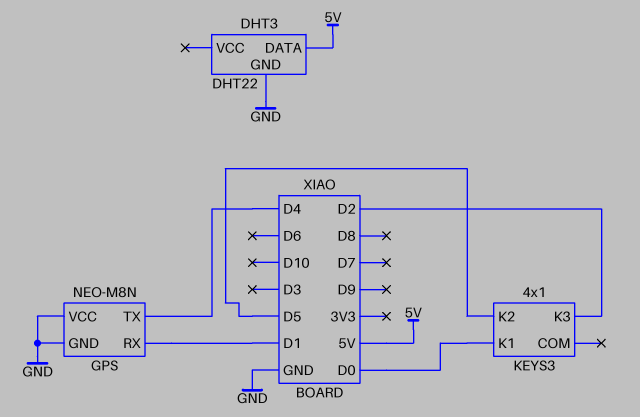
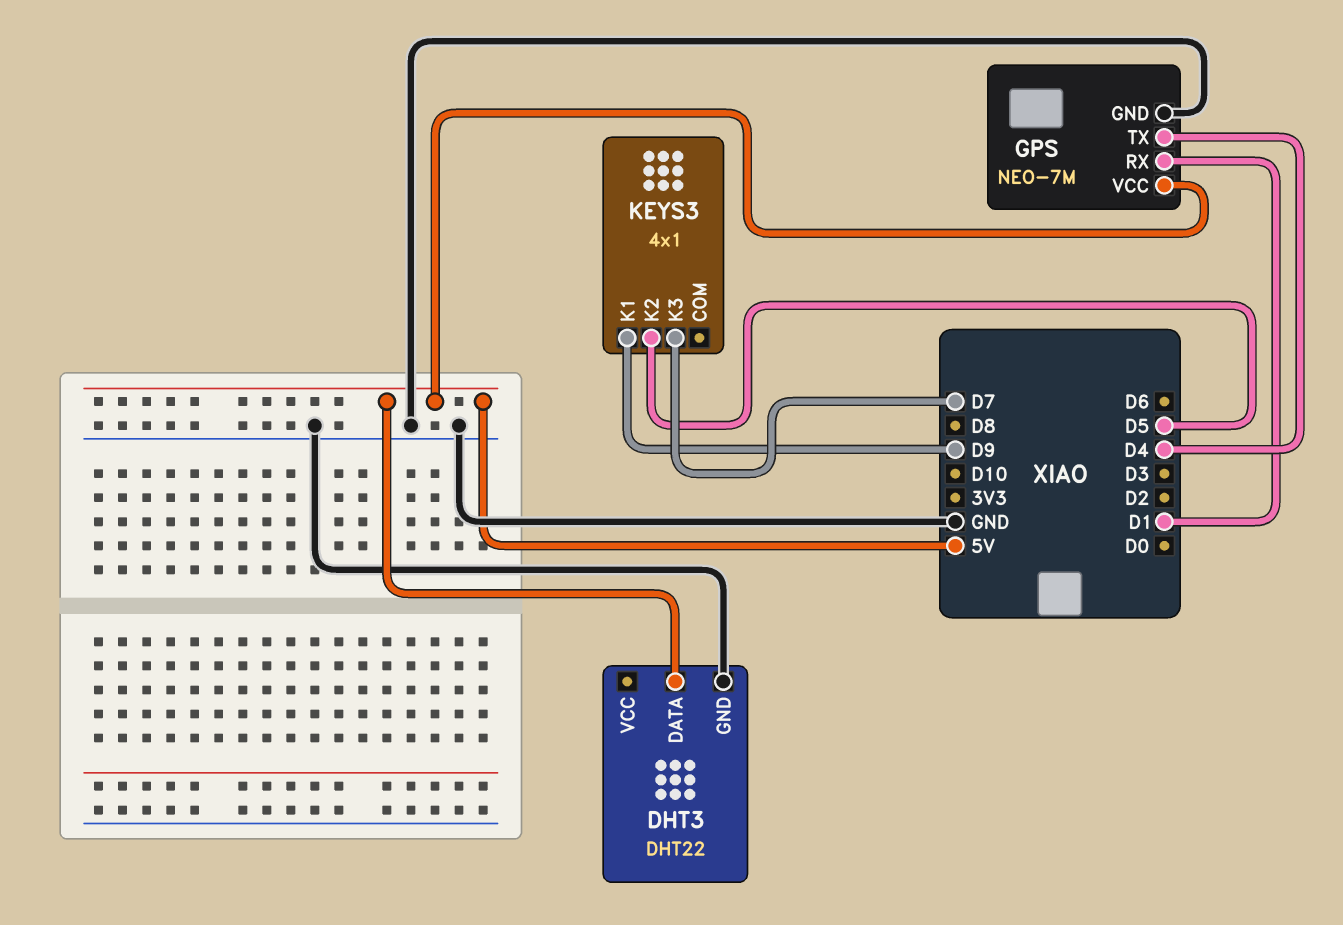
GPS: NEO-M8N -> NEO-7M
GPS pin VCC: GND -> 5V
KEYS3 pin K1: D0 -> D9
KEYS3 pin K3: D2 -> D7

